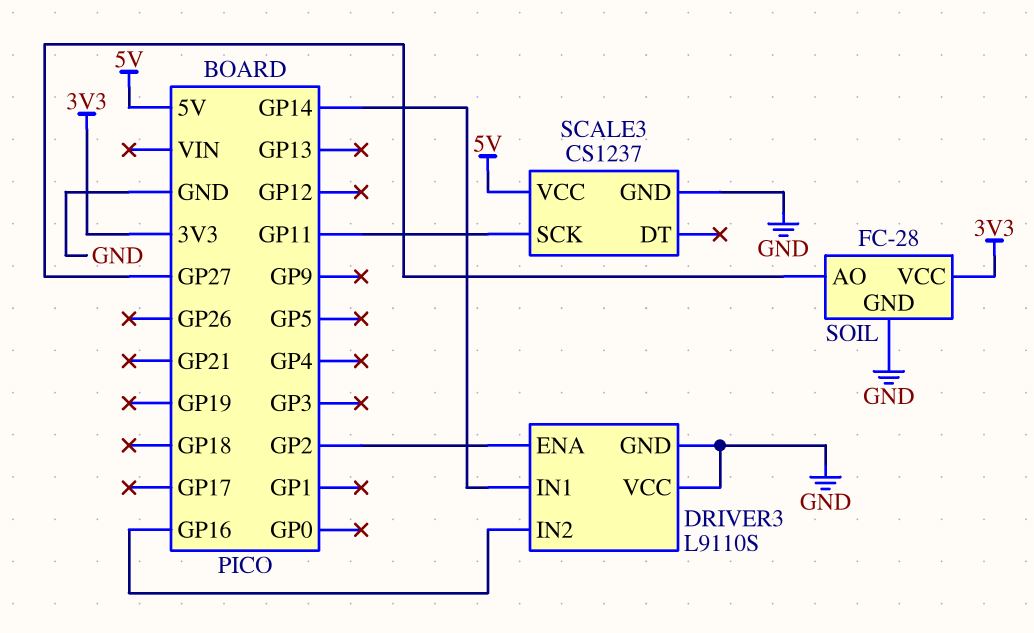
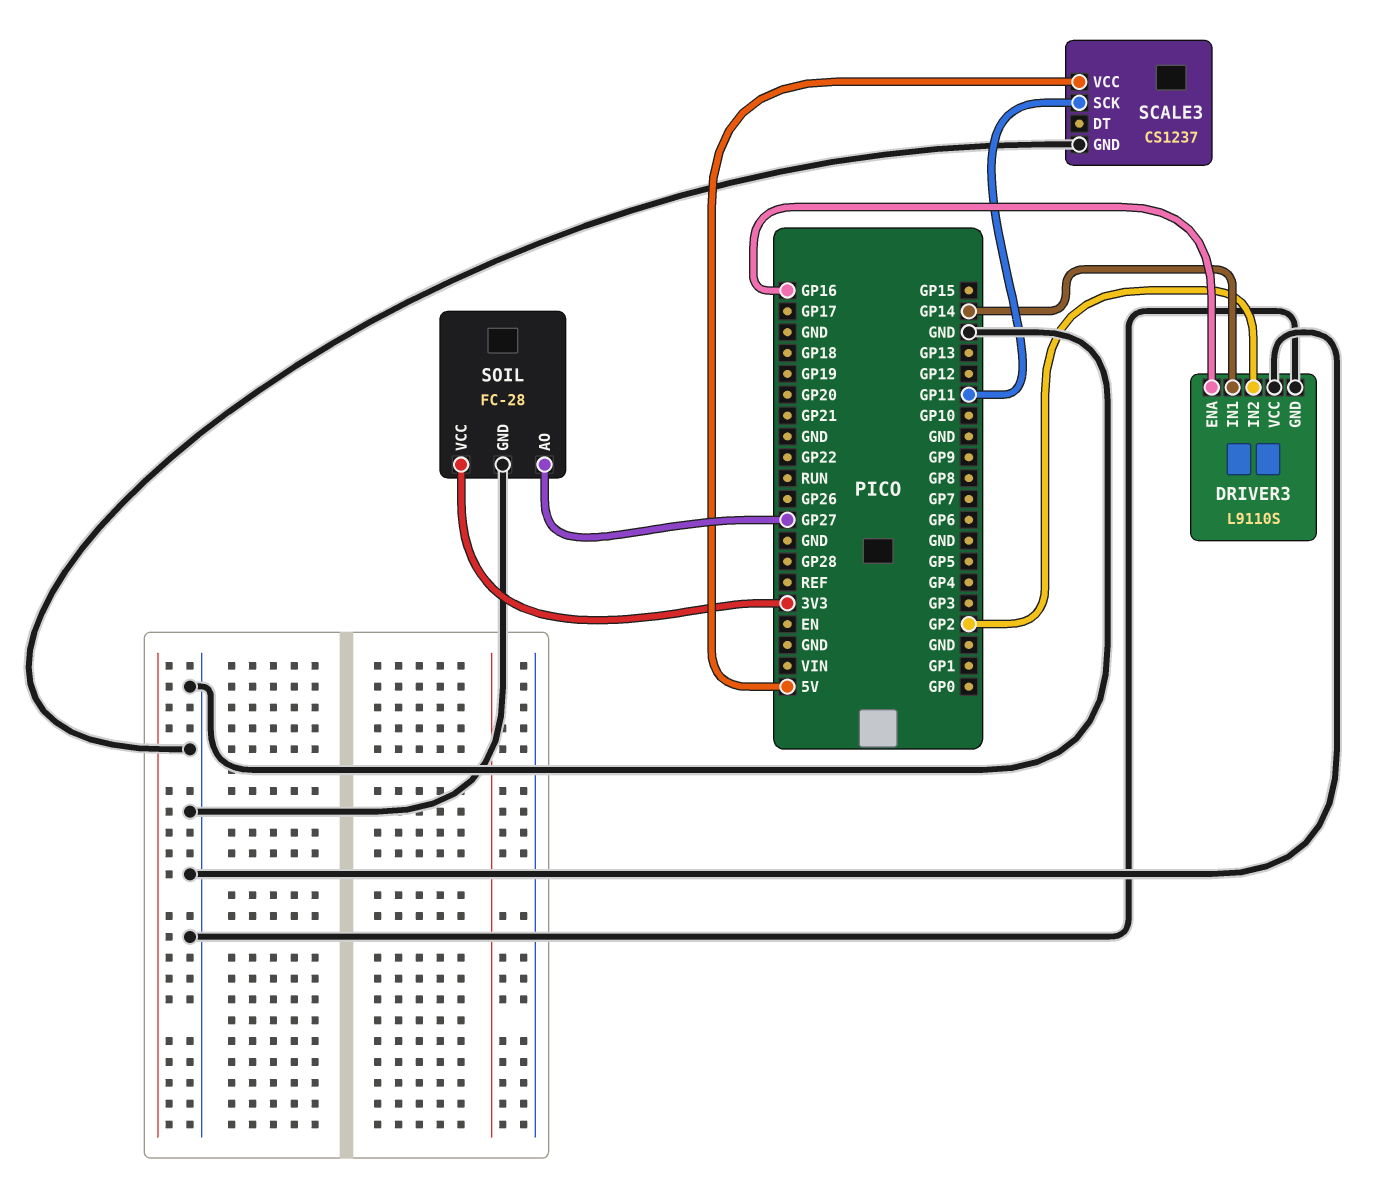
DRIVER3 pin ENA: GP2 -> GP16
DRIVER3 pin IN2: GP16 -> GP2

